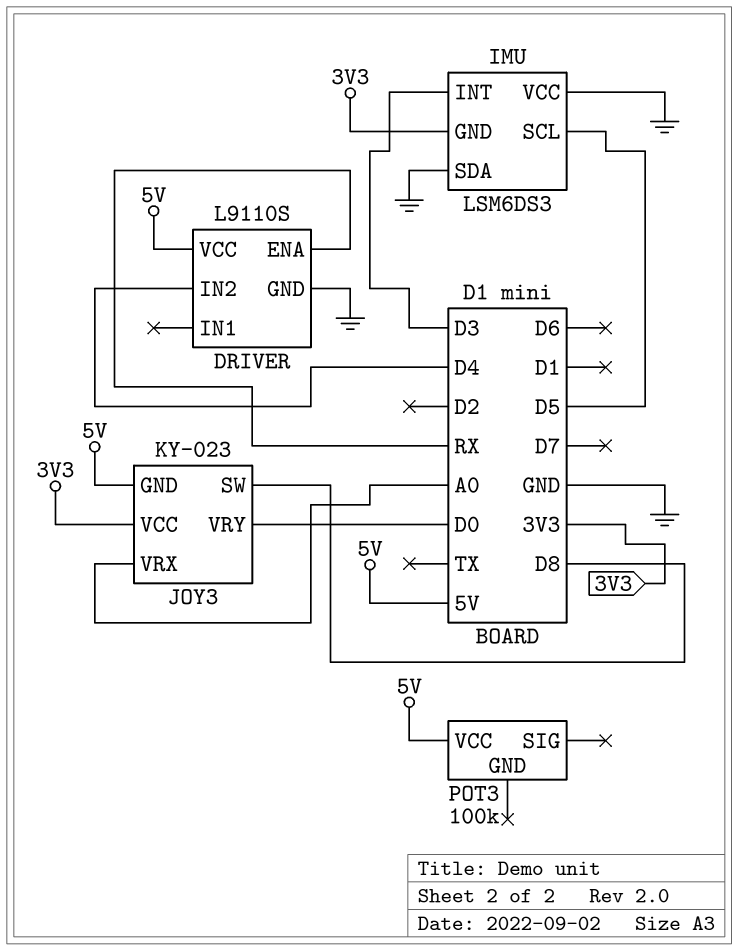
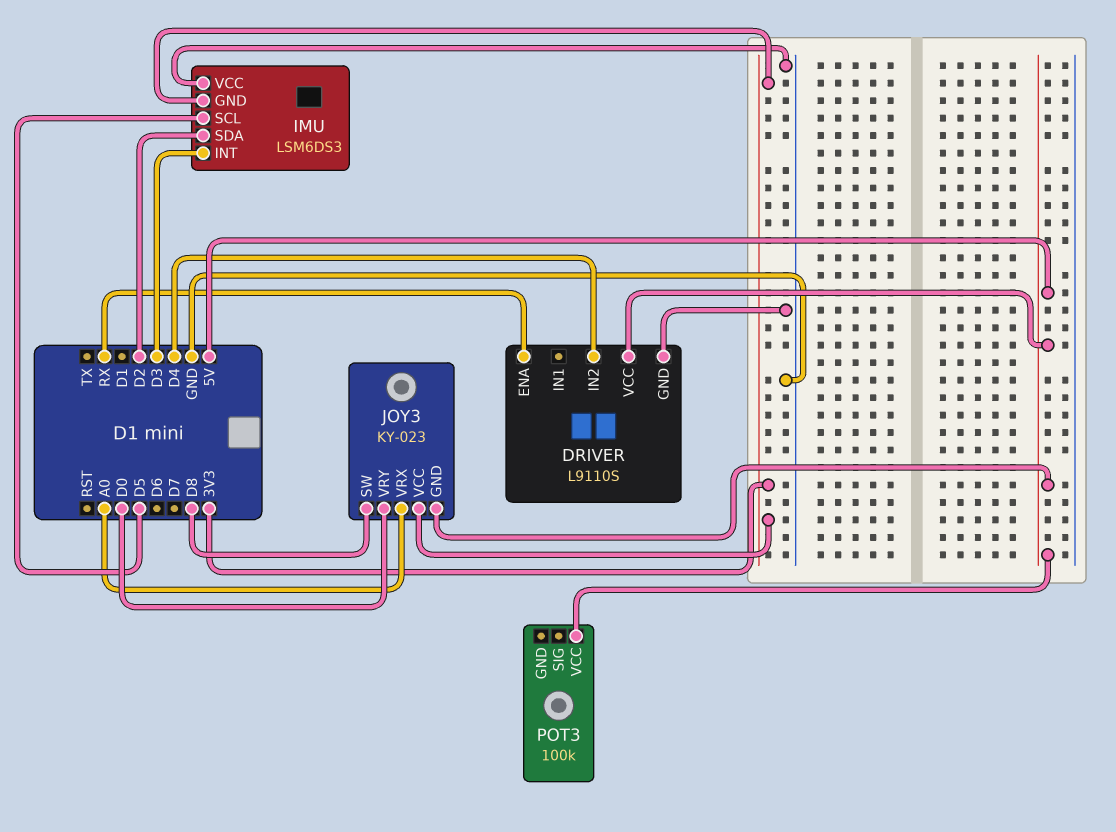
IMU pin SDA: GND -> D2

